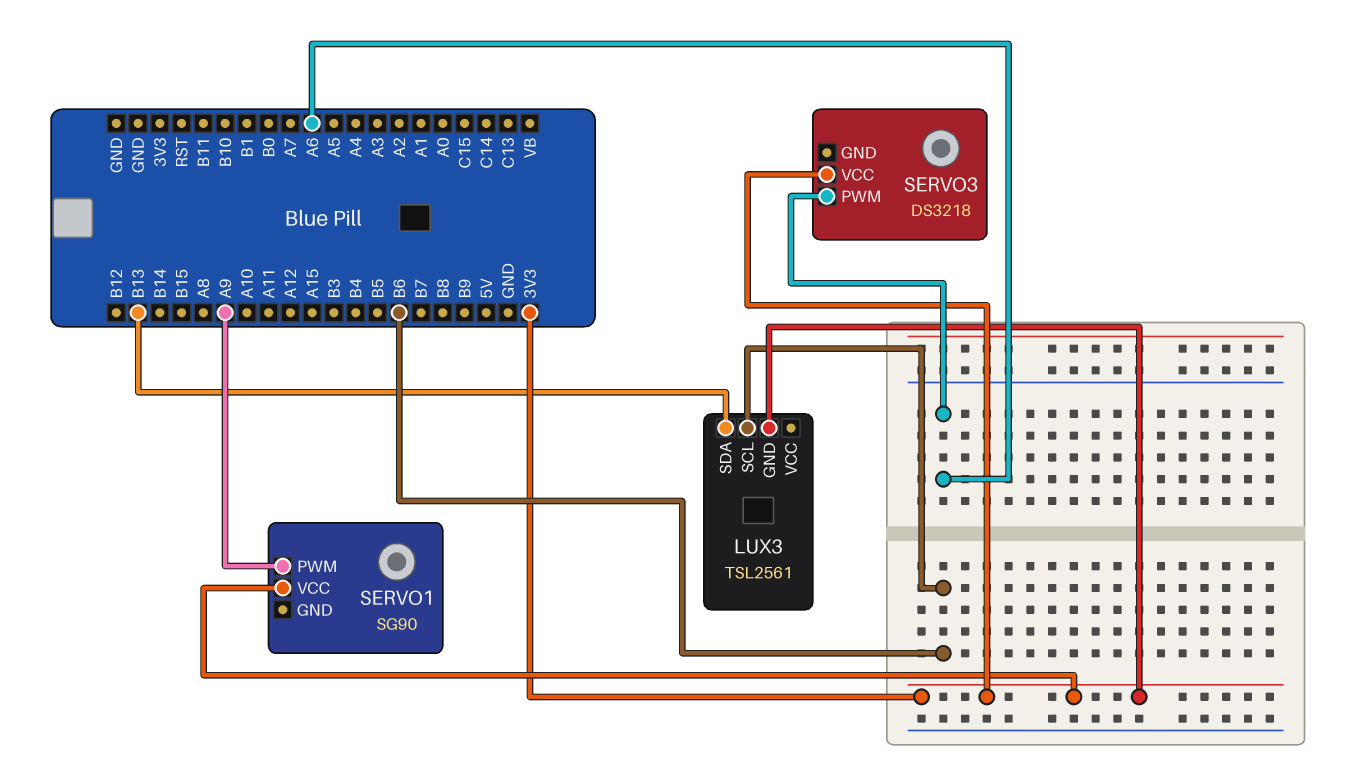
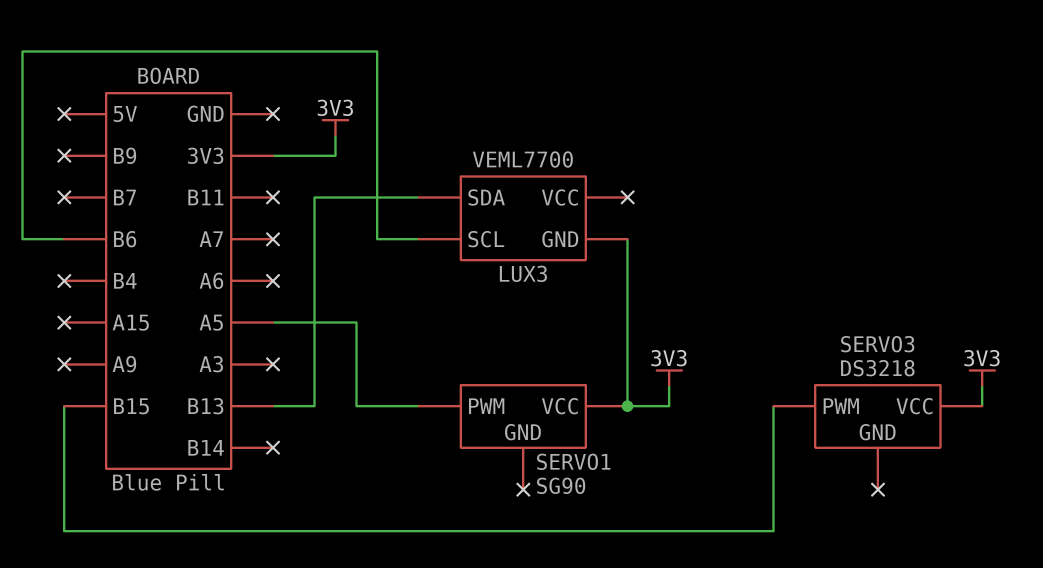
LUX3: TSL2561 -> VEML7700
SERVO1 pin PWM: A9 -> A5
SERVO3 pin PWM: A6 -> B15

